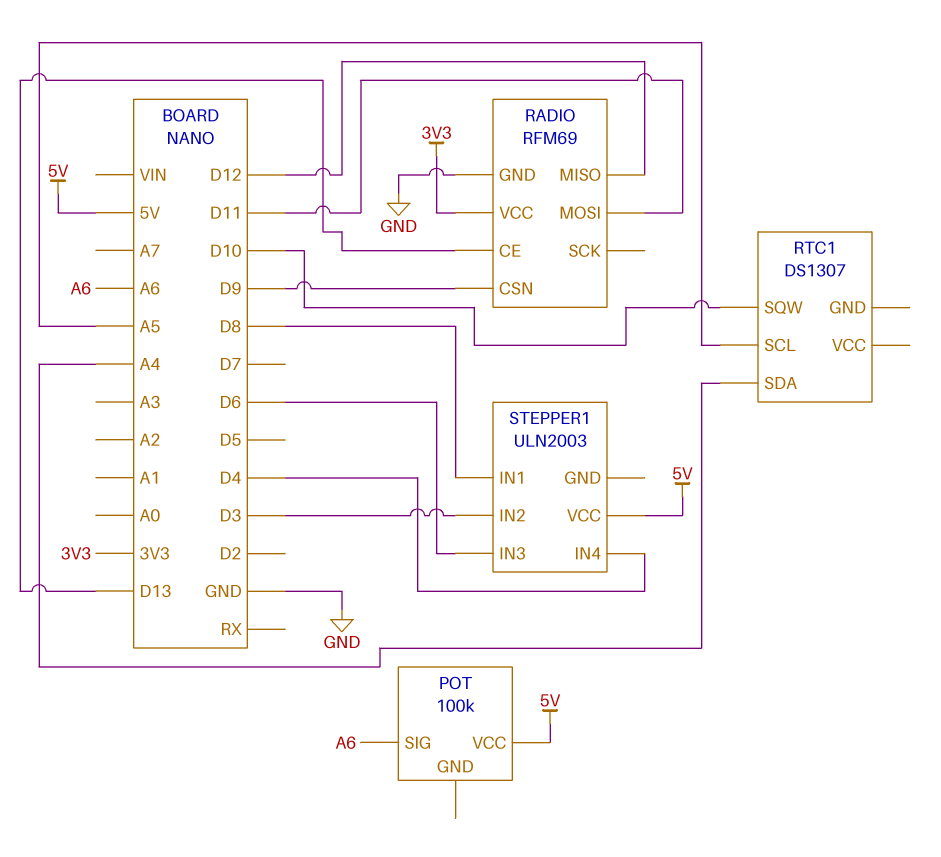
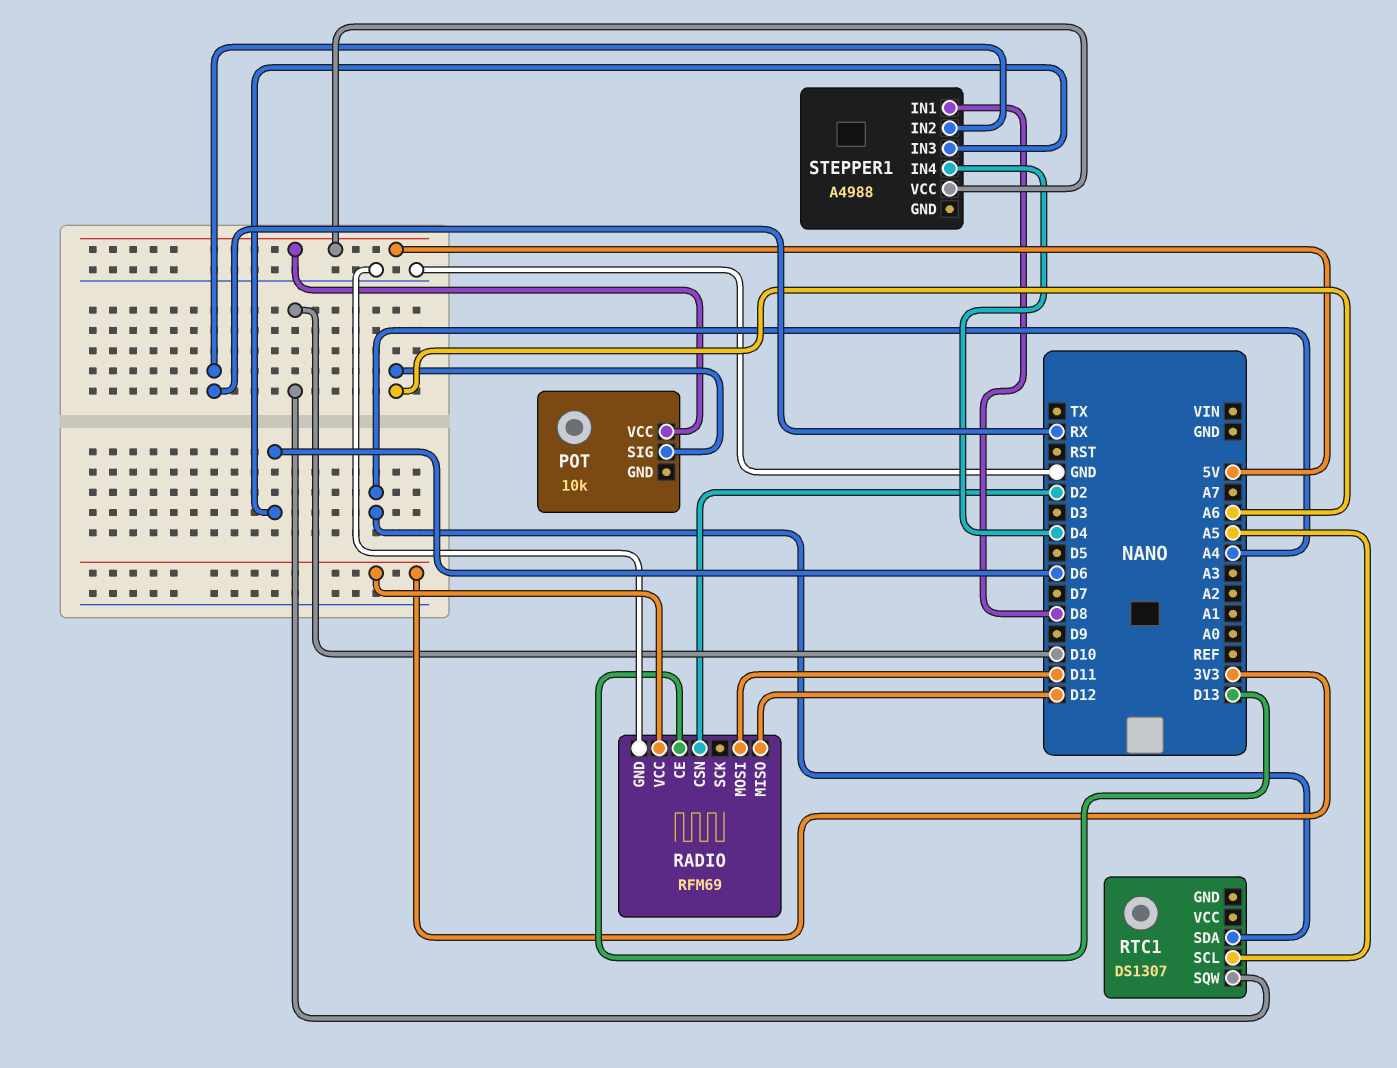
POT: 100k -> 10k
RADIO pin CSN: D9 -> D2
STEPPER1: ULN2003 -> A4988
STEPPER1 pin IN2: D3 -> RX

